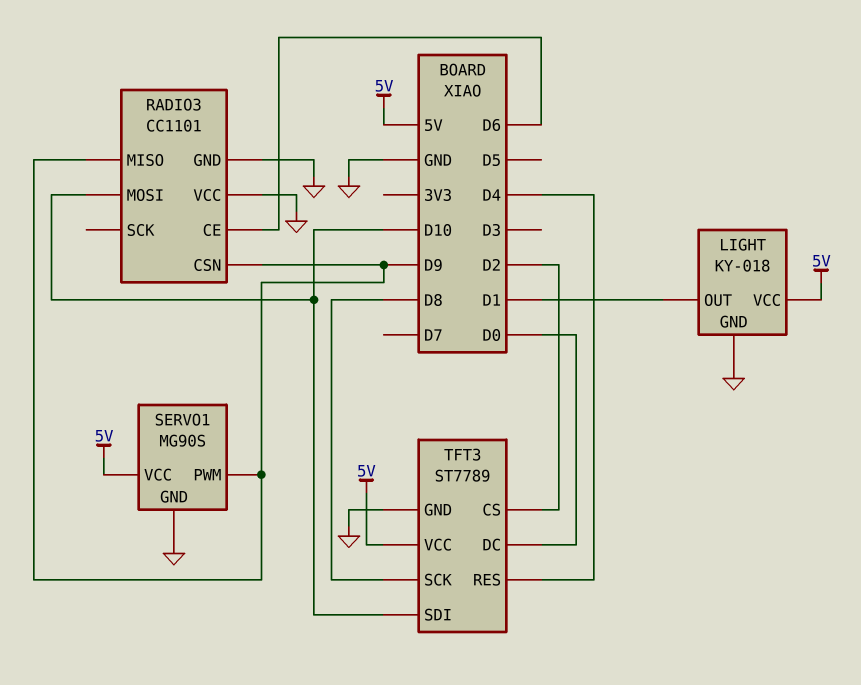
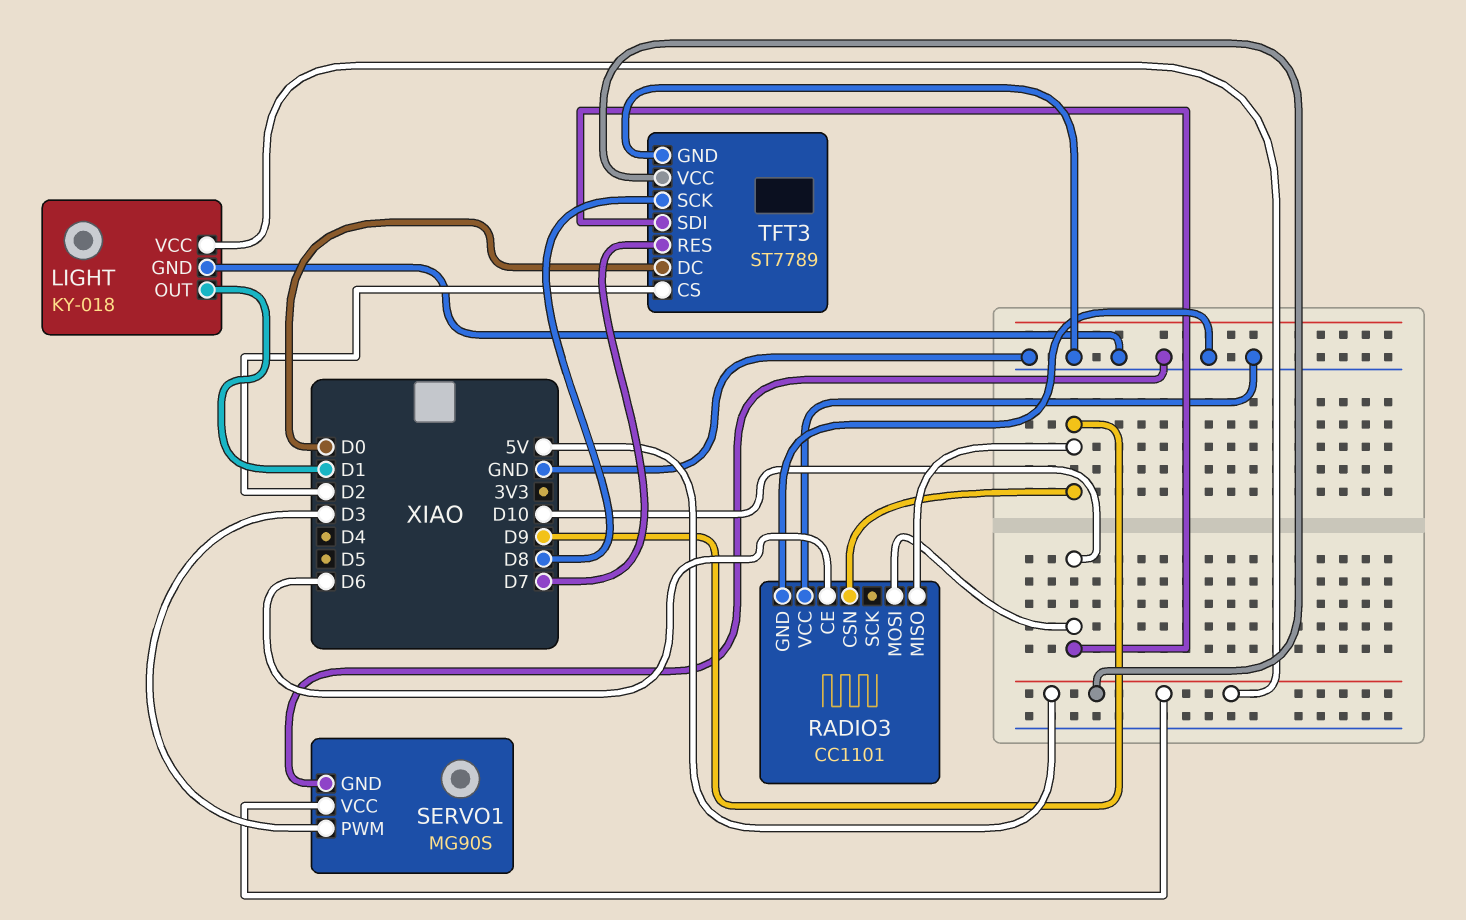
SERVO1 pin PWM: D9 -> D3
TFT3 pin RES: D4 -> D7

